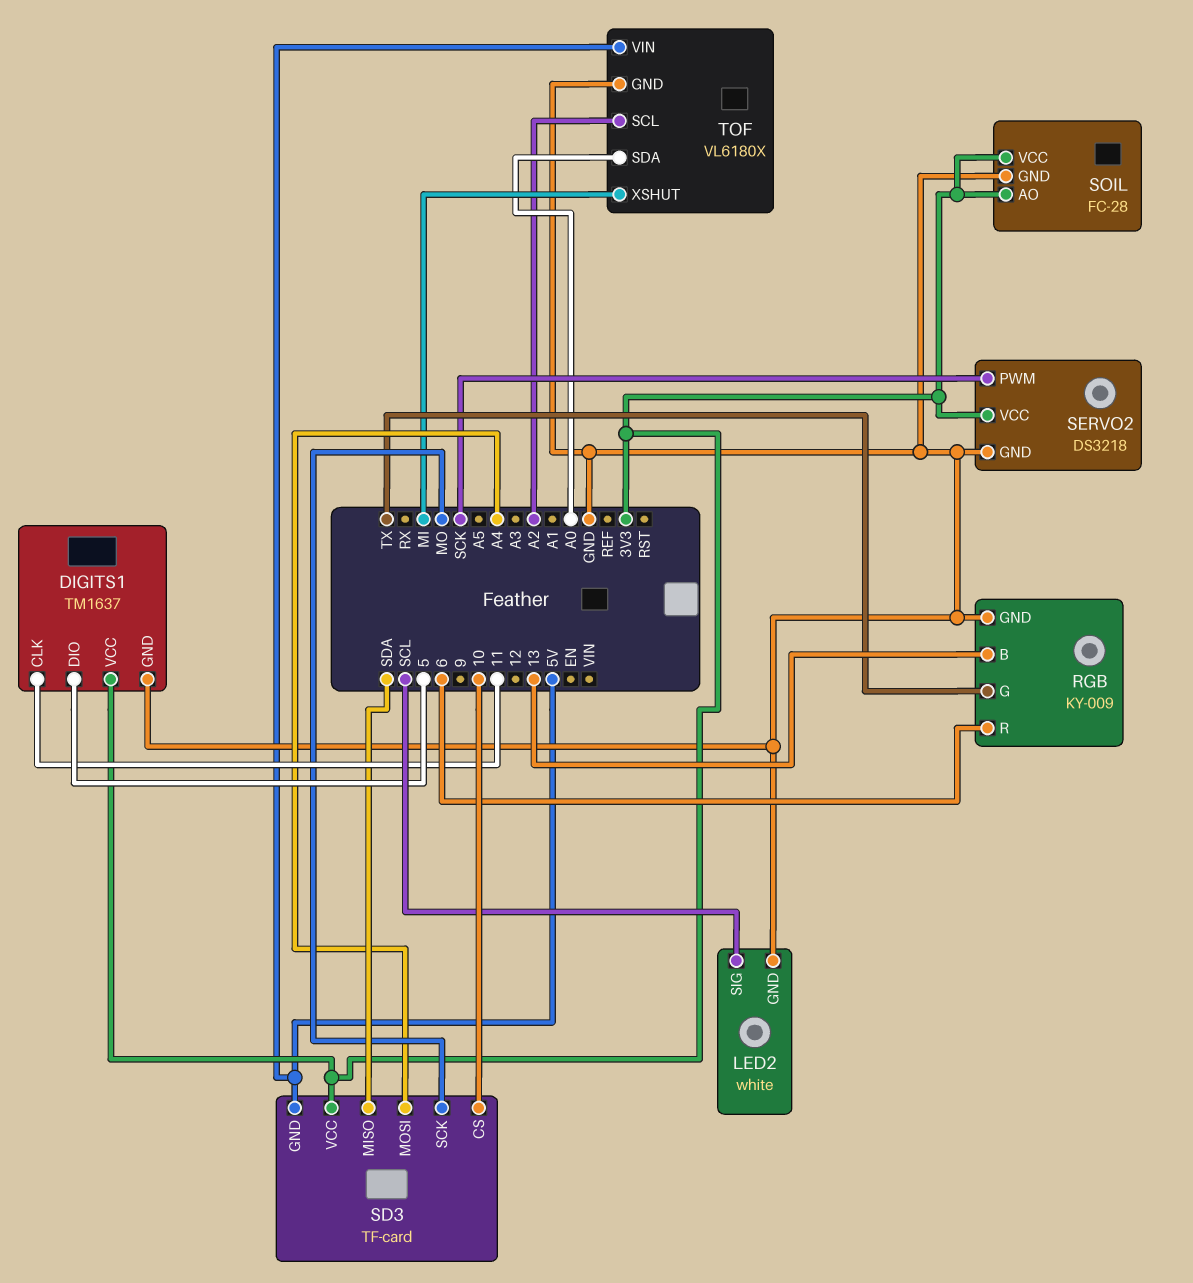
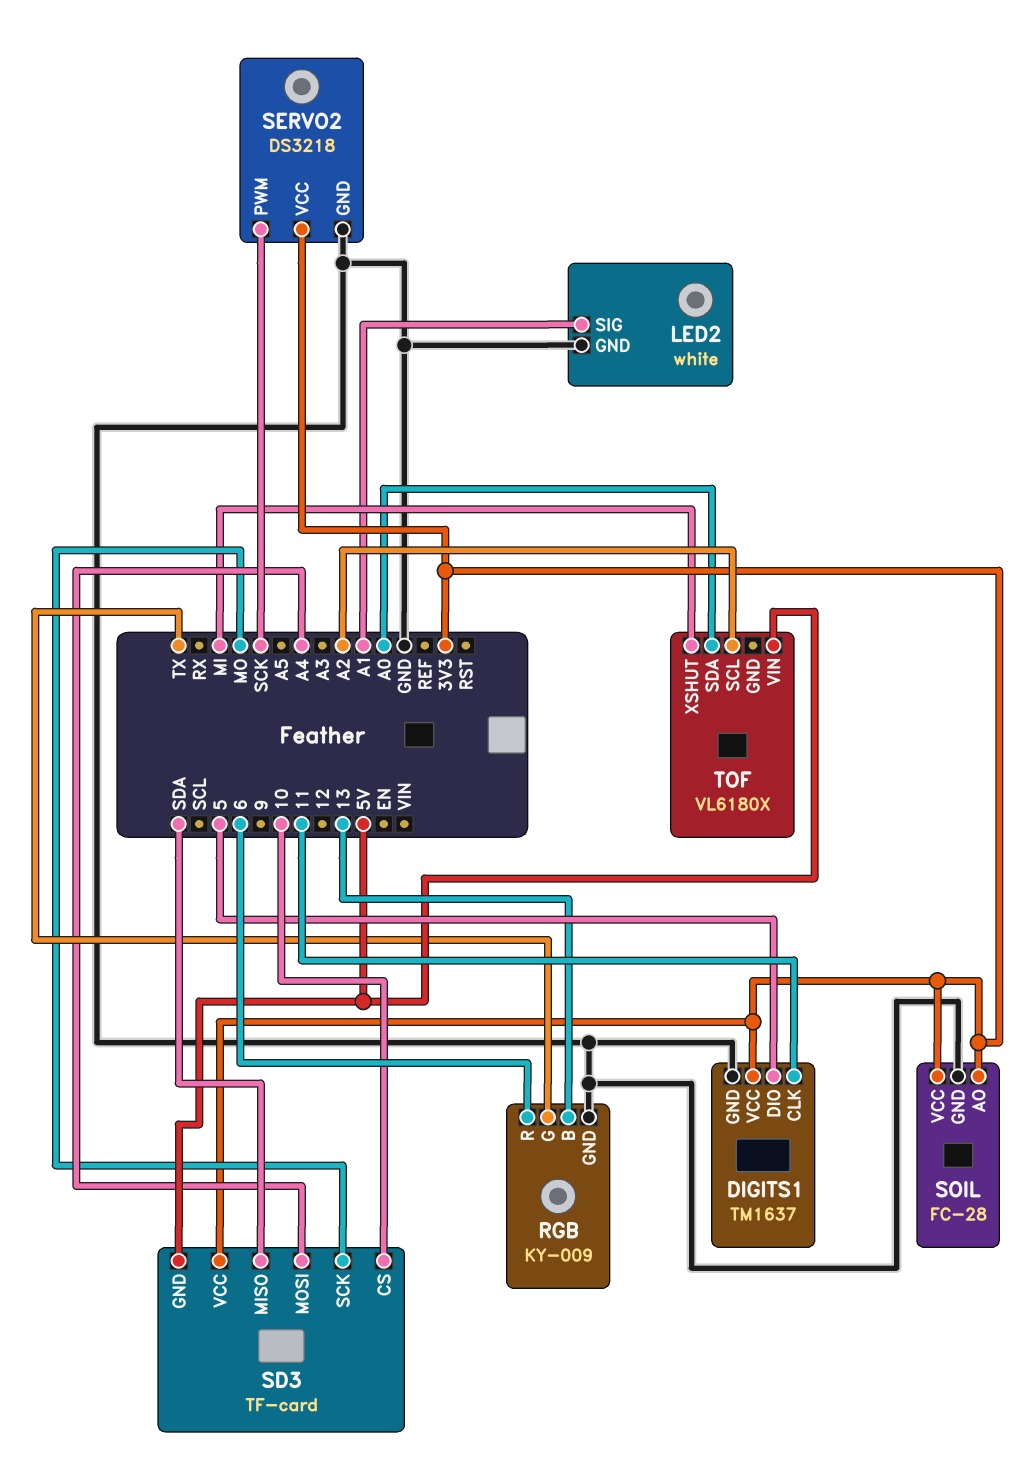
LED2 pin SIG: SCL -> A1
TOF pin GND: GND -> none

